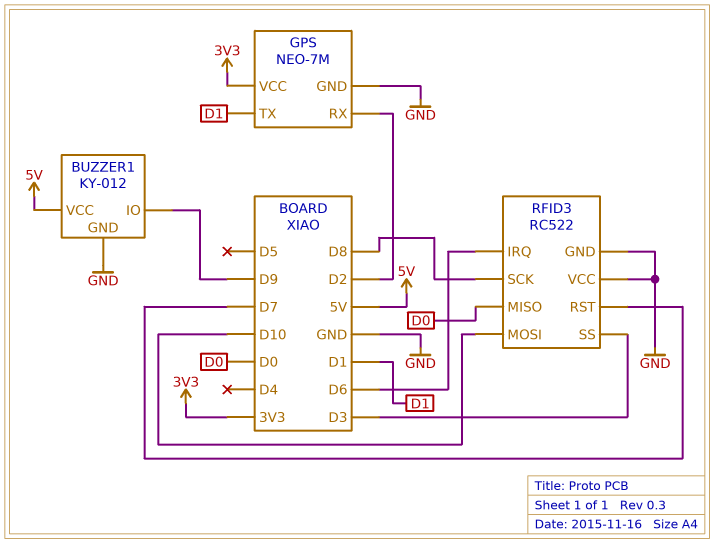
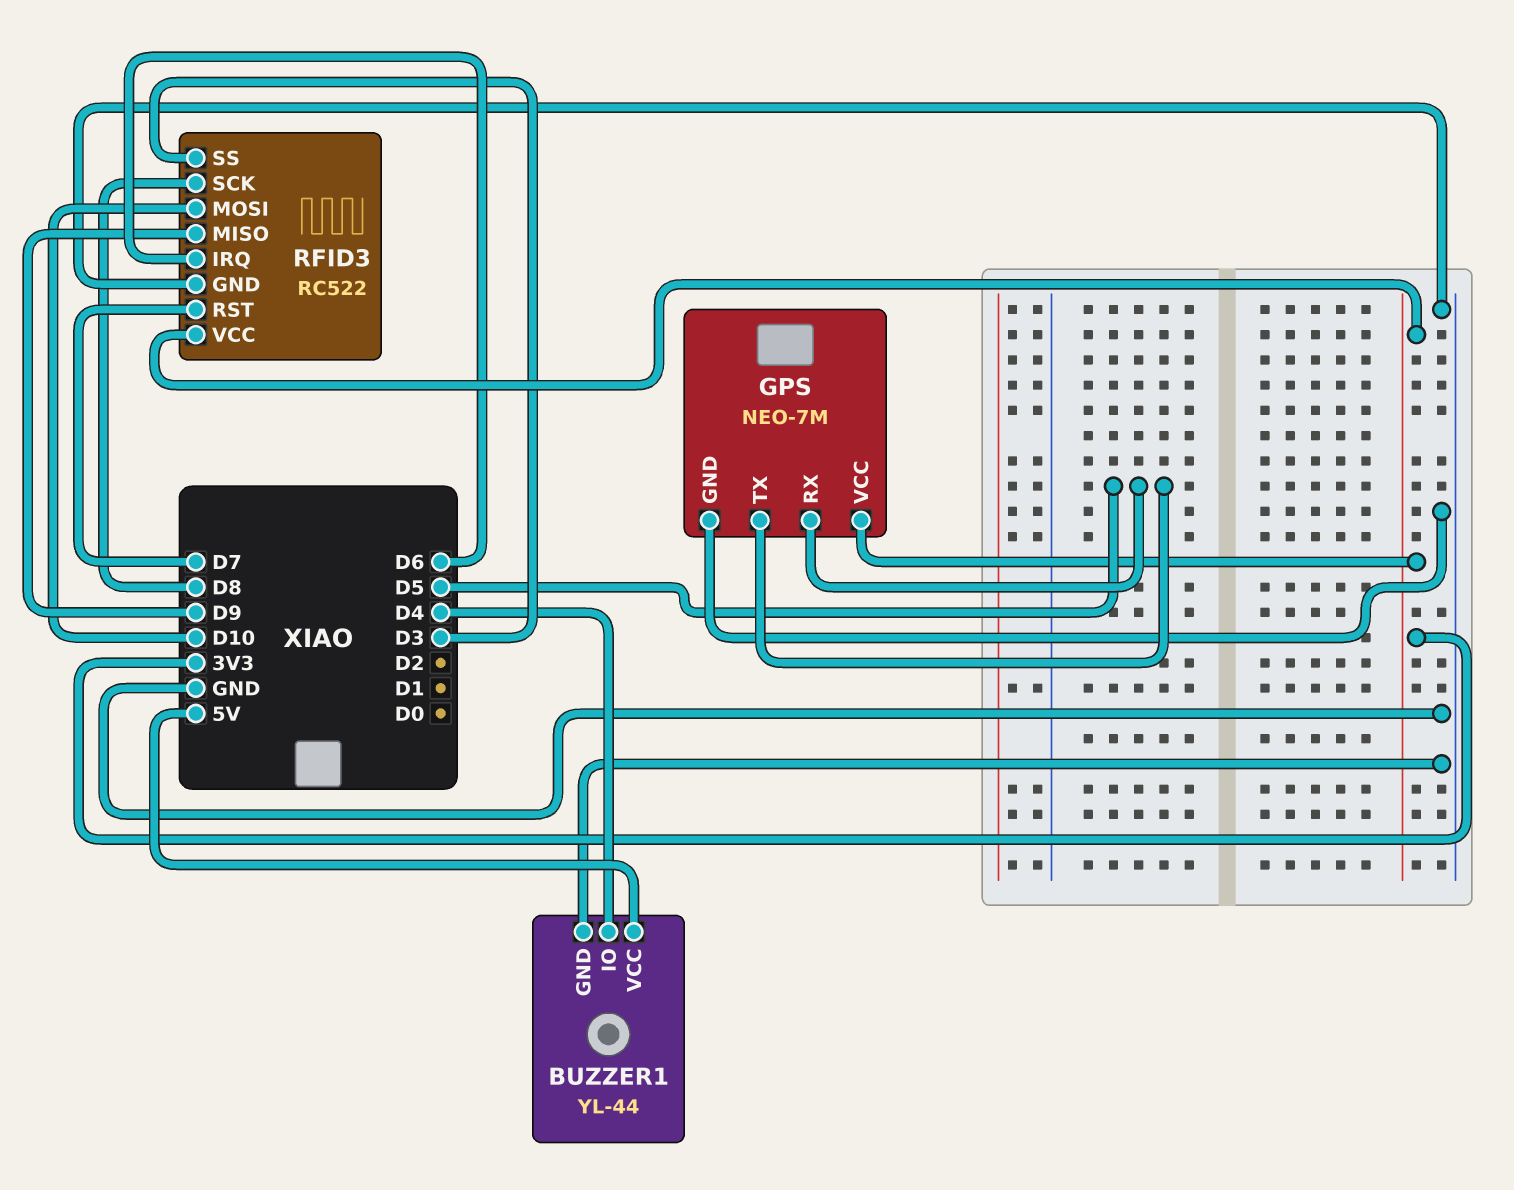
BUZZER1: KY-012 -> YL-44
BUZZER1 pin IO: D9 -> D4
GPS pin RX: D2 -> D5
GPS pin TX: D1 -> D5
RFID3 pin MISO: D0 -> D9
RFID3 pin VCC: GND -> 3V3

